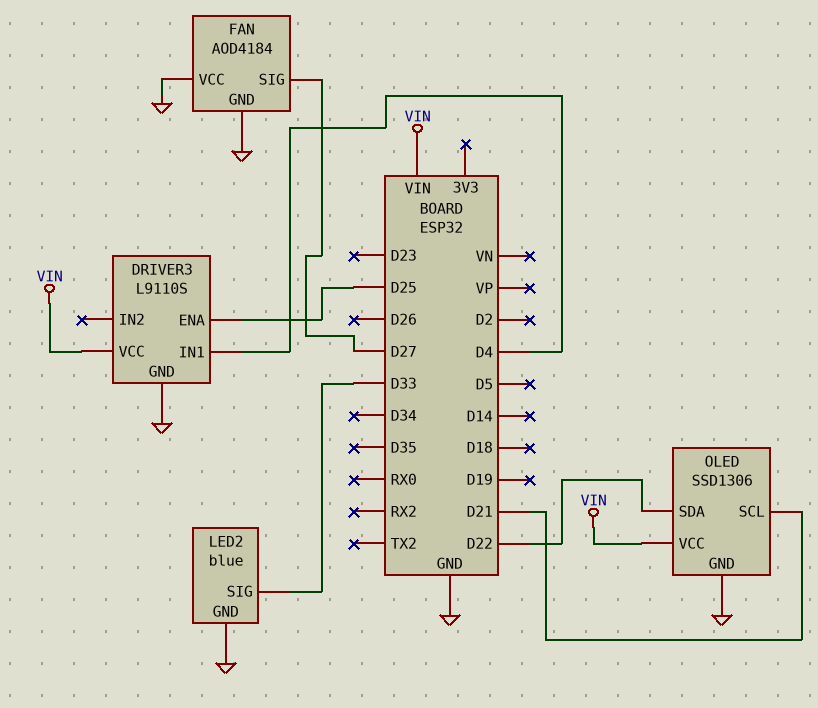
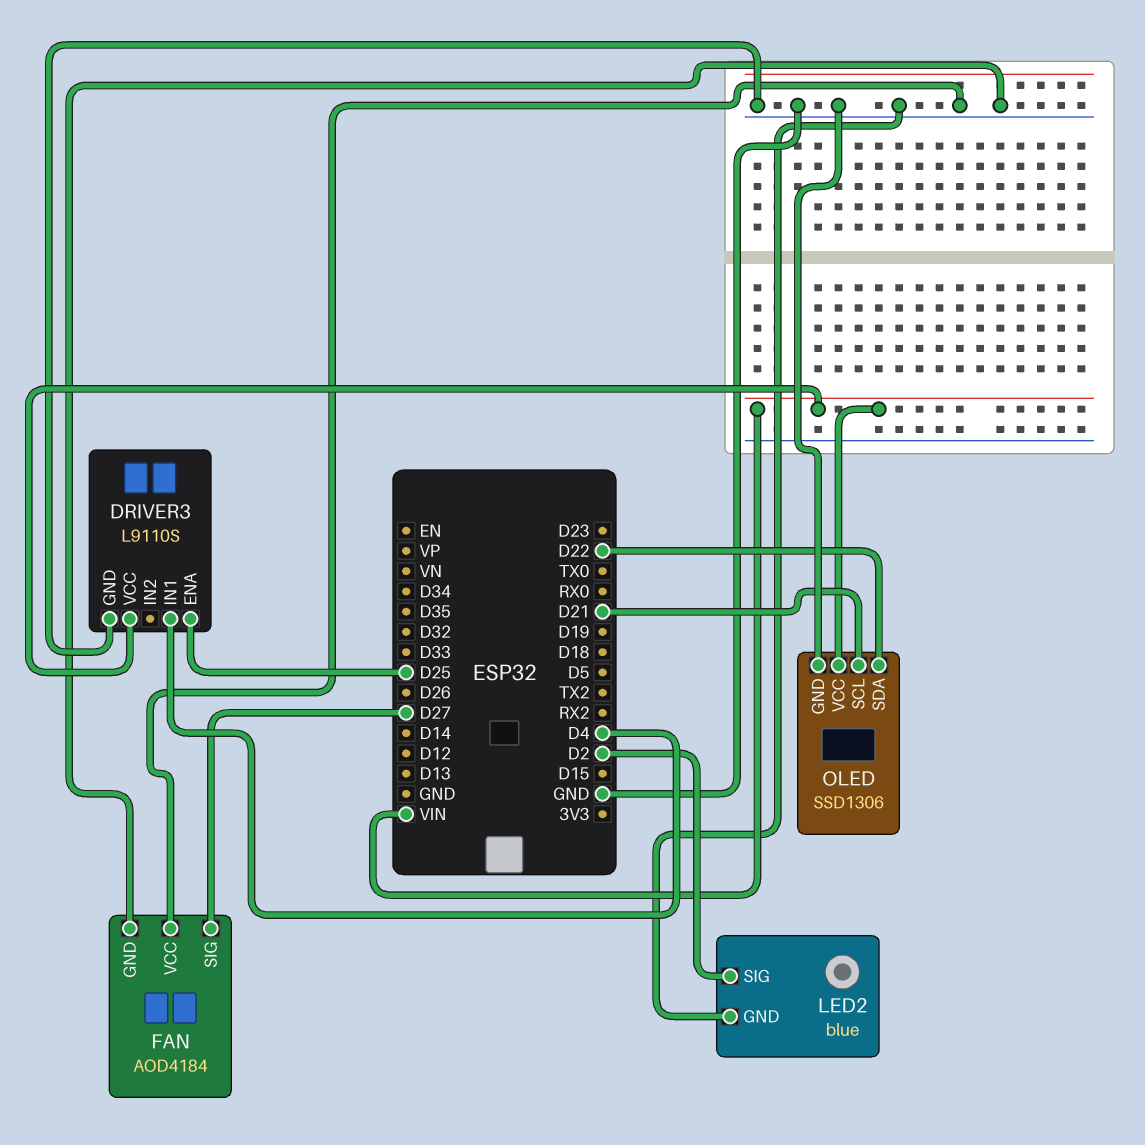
LED2 pin SIG: D33 -> D2

